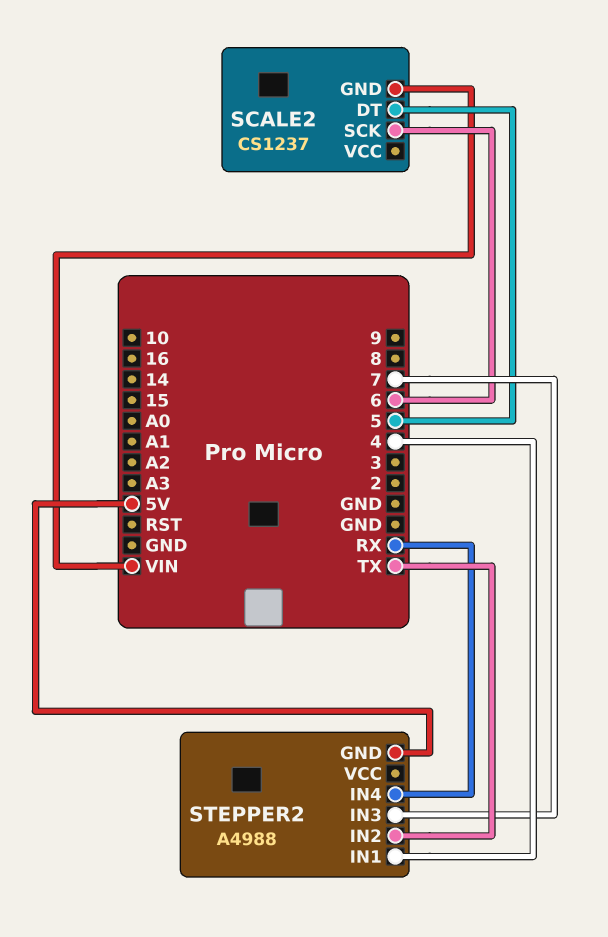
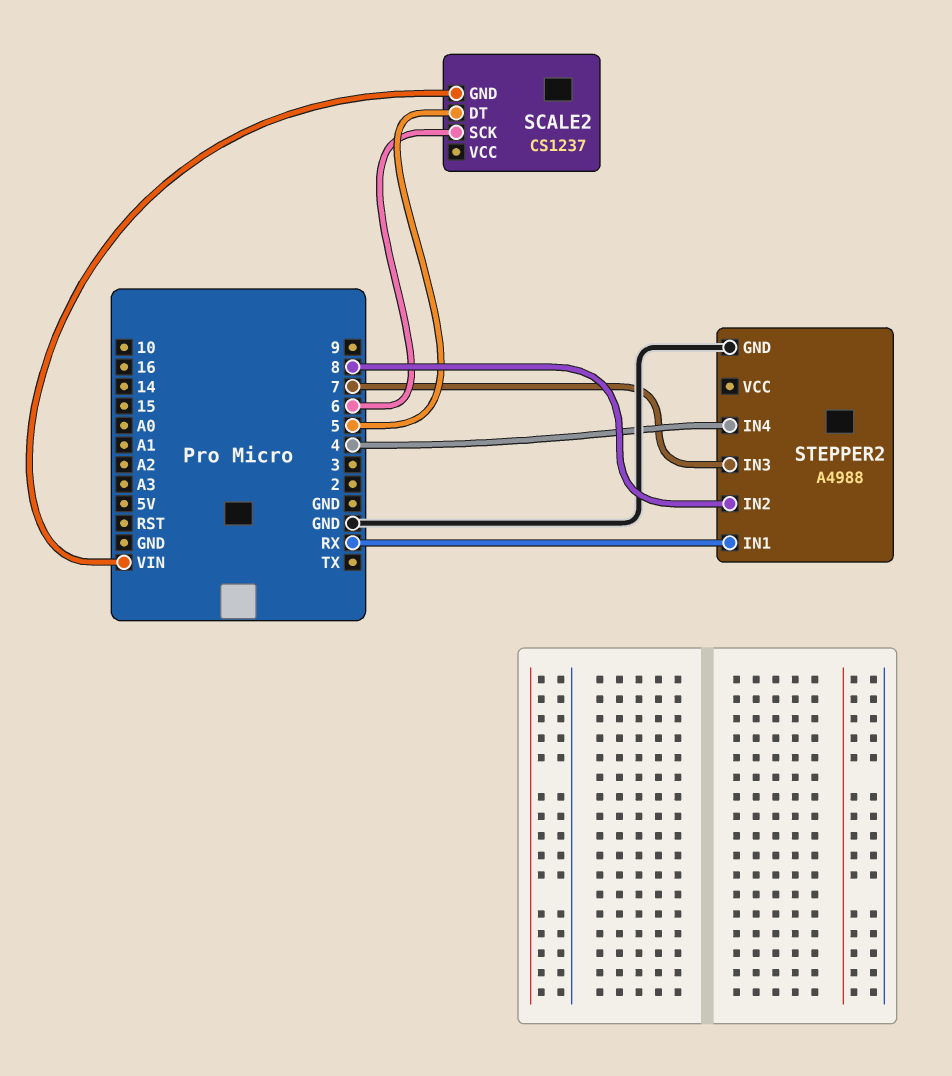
STEPPER2 pin GND: 5V -> GND
STEPPER2 pin IN1: 4 -> RX
STEPPER2 pin IN2: TX -> 8
STEPPER2 pin IN4: RX -> 4

